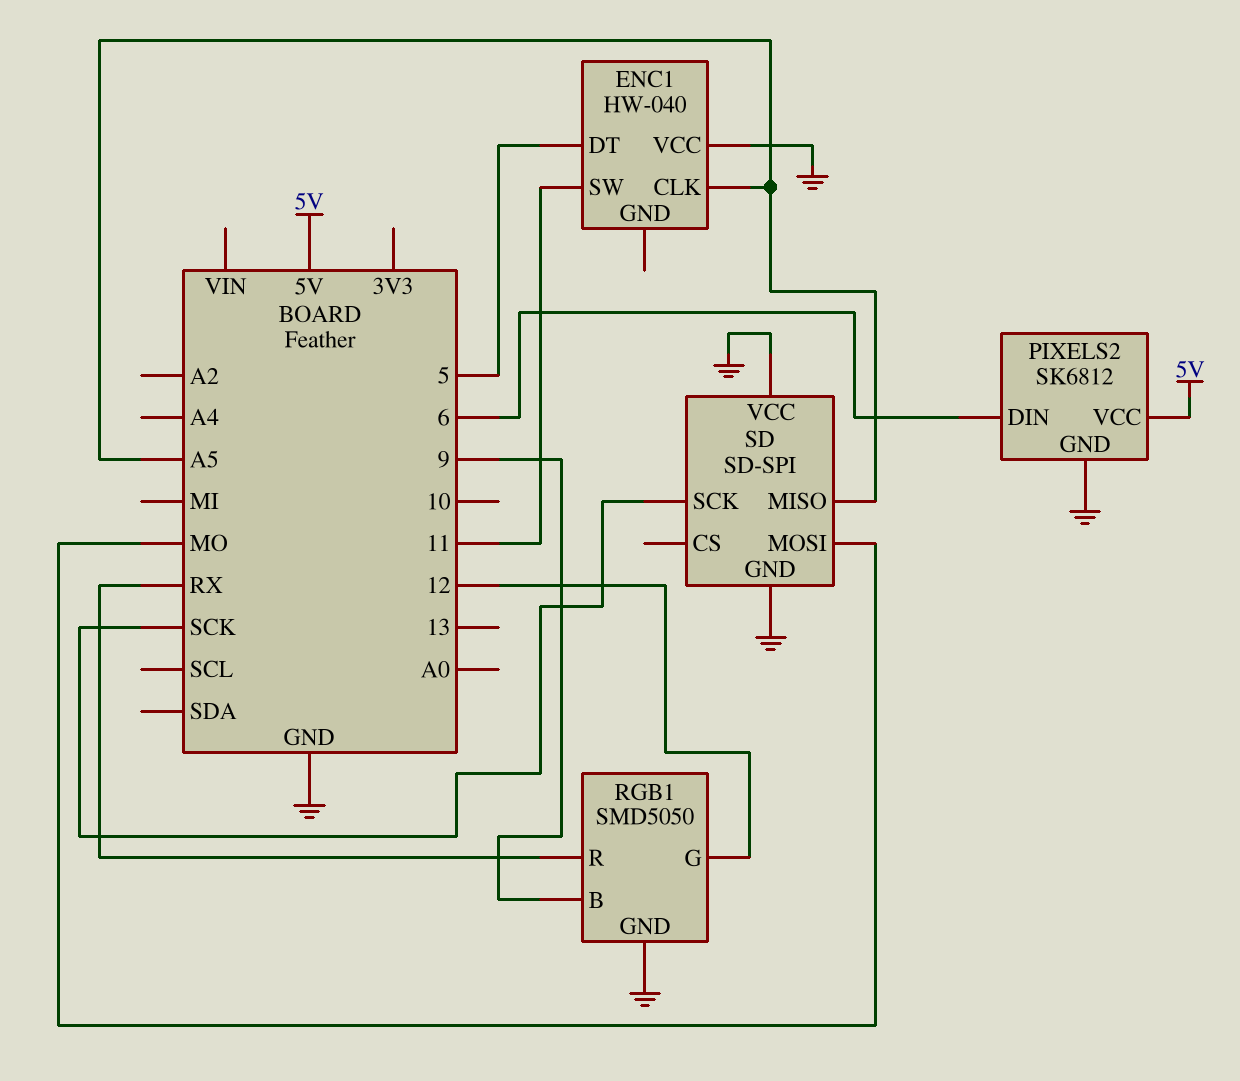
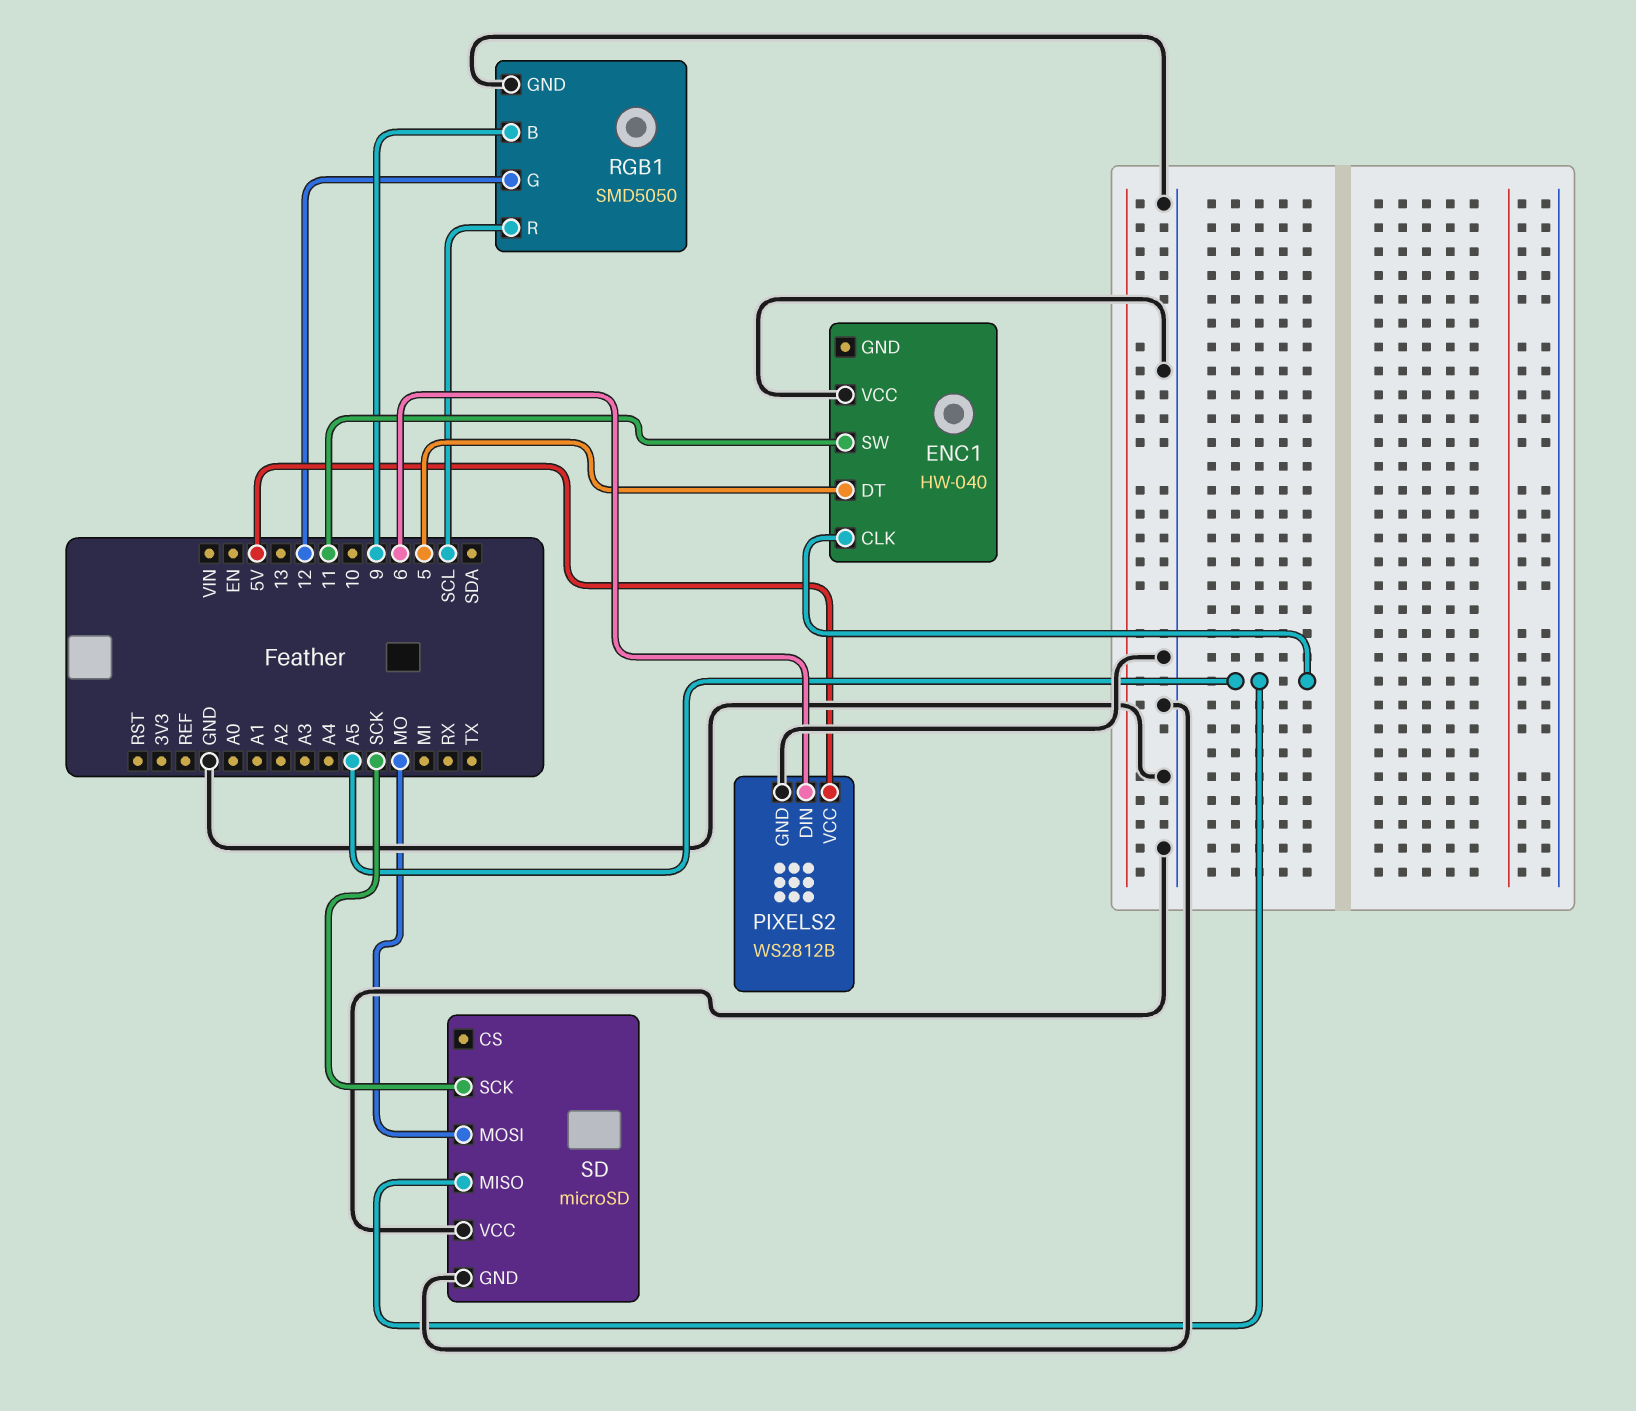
PIXELS2: SK6812 -> WS2812B
RGB1 pin R: RX -> SCL
SD: SD-SPI -> microSD

